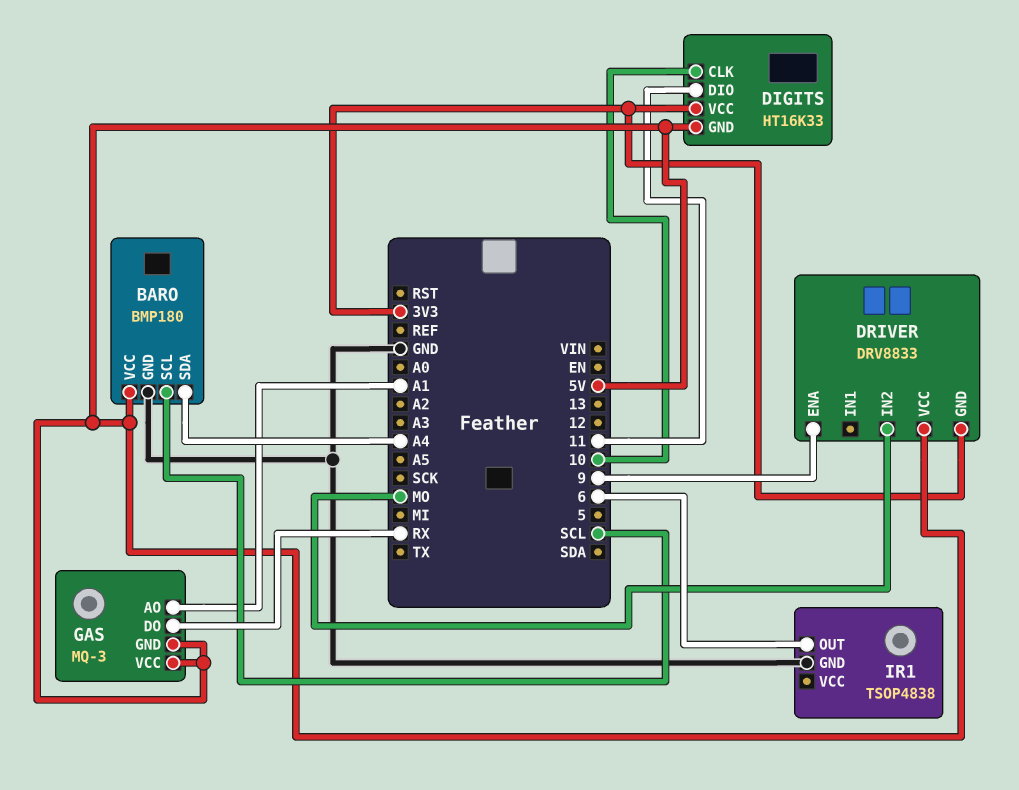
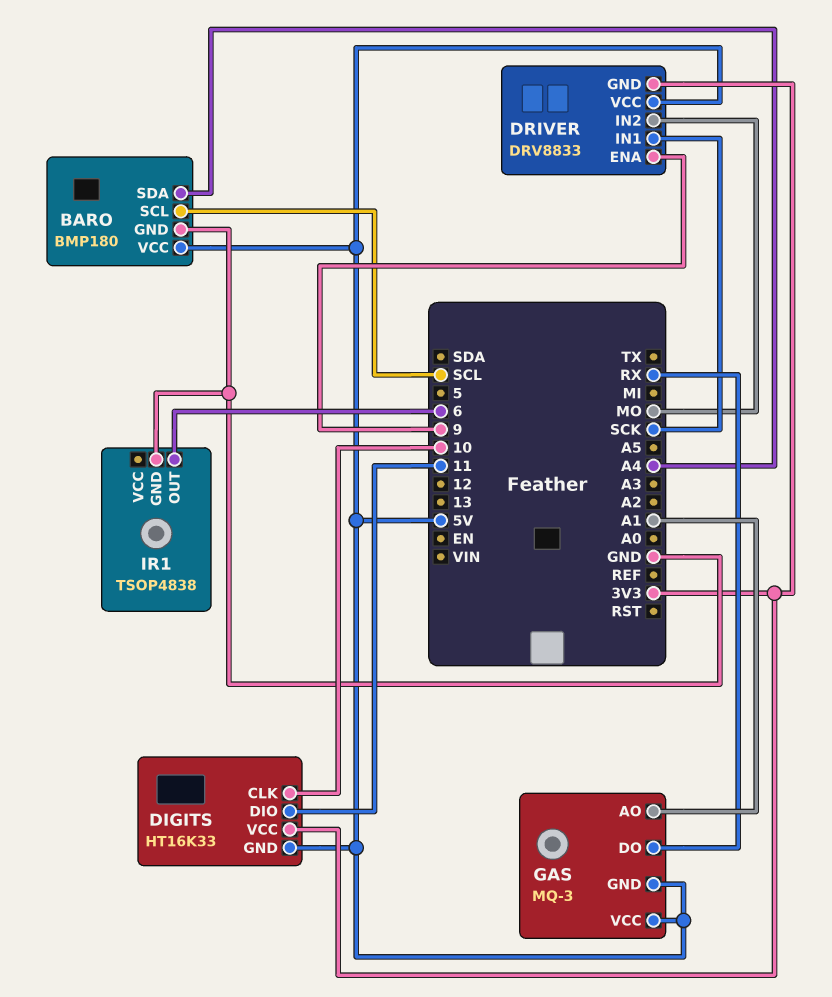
DRIVER pin IN1: none -> SCK

